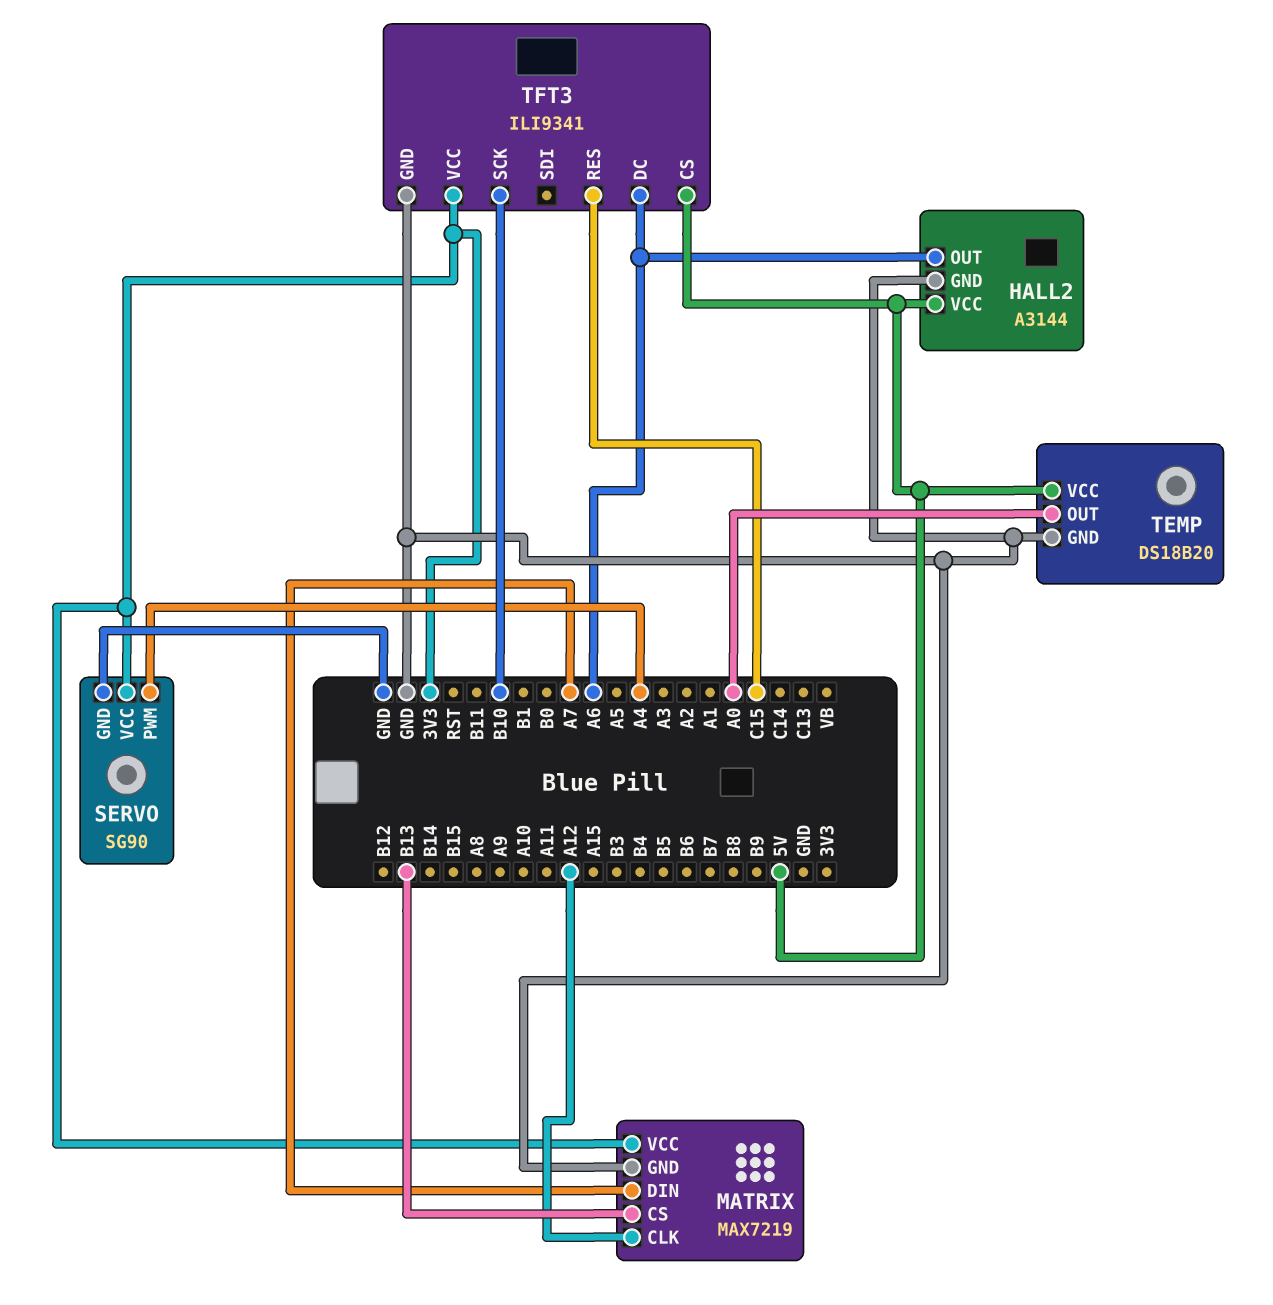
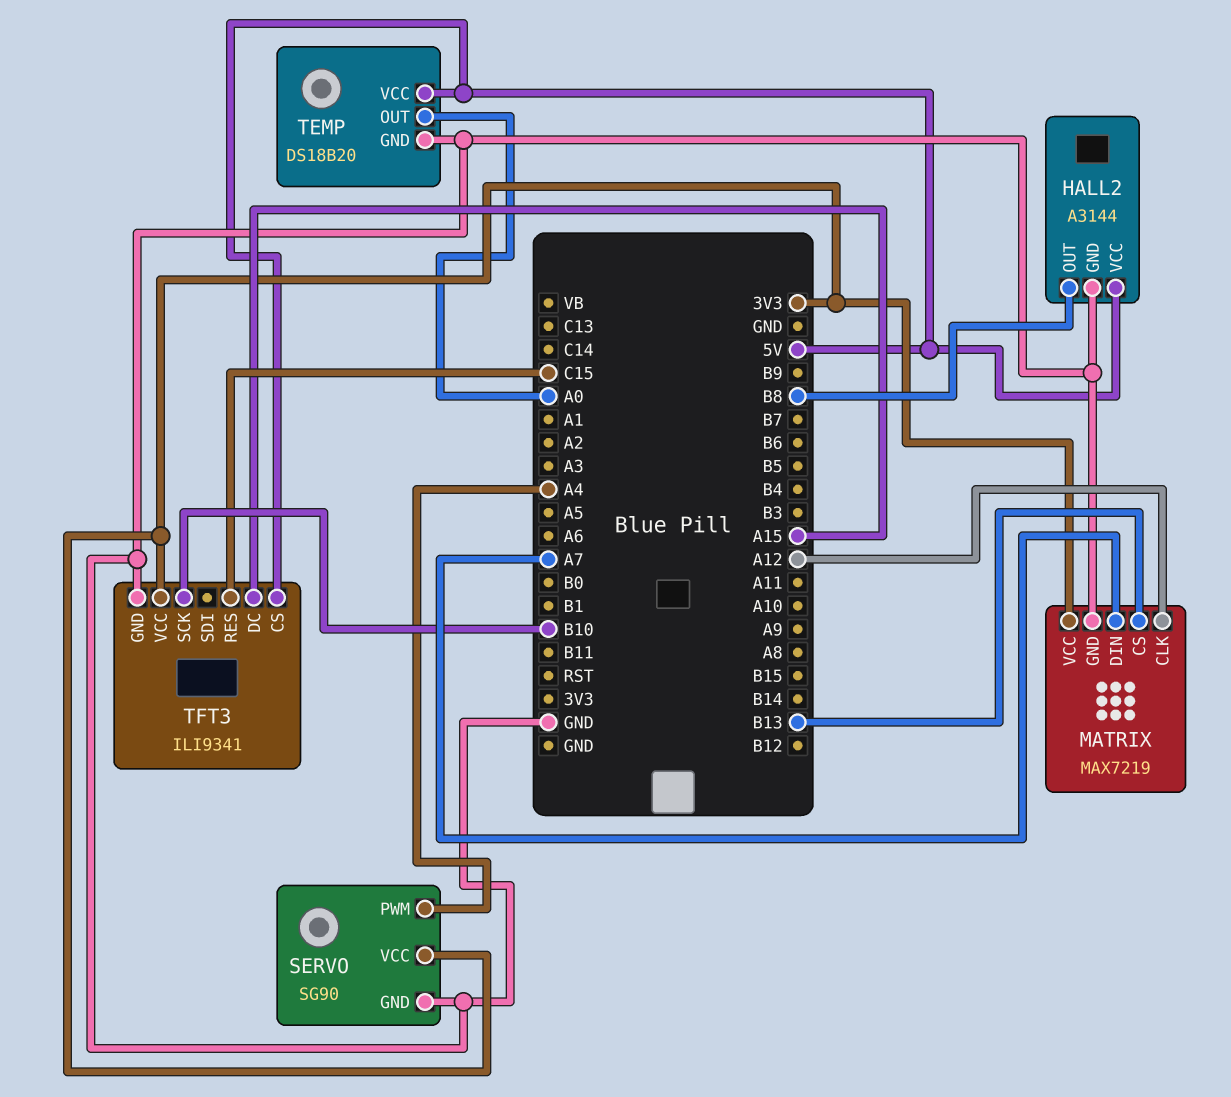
HALL2 pin OUT: A6 -> B8
TFT3 pin DC: A6 -> A15

